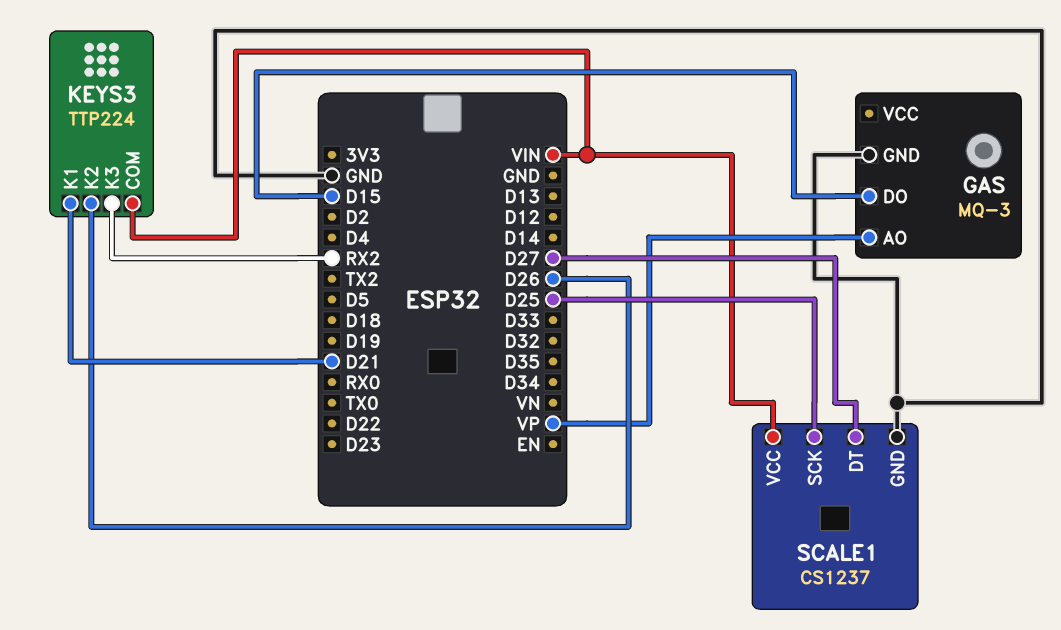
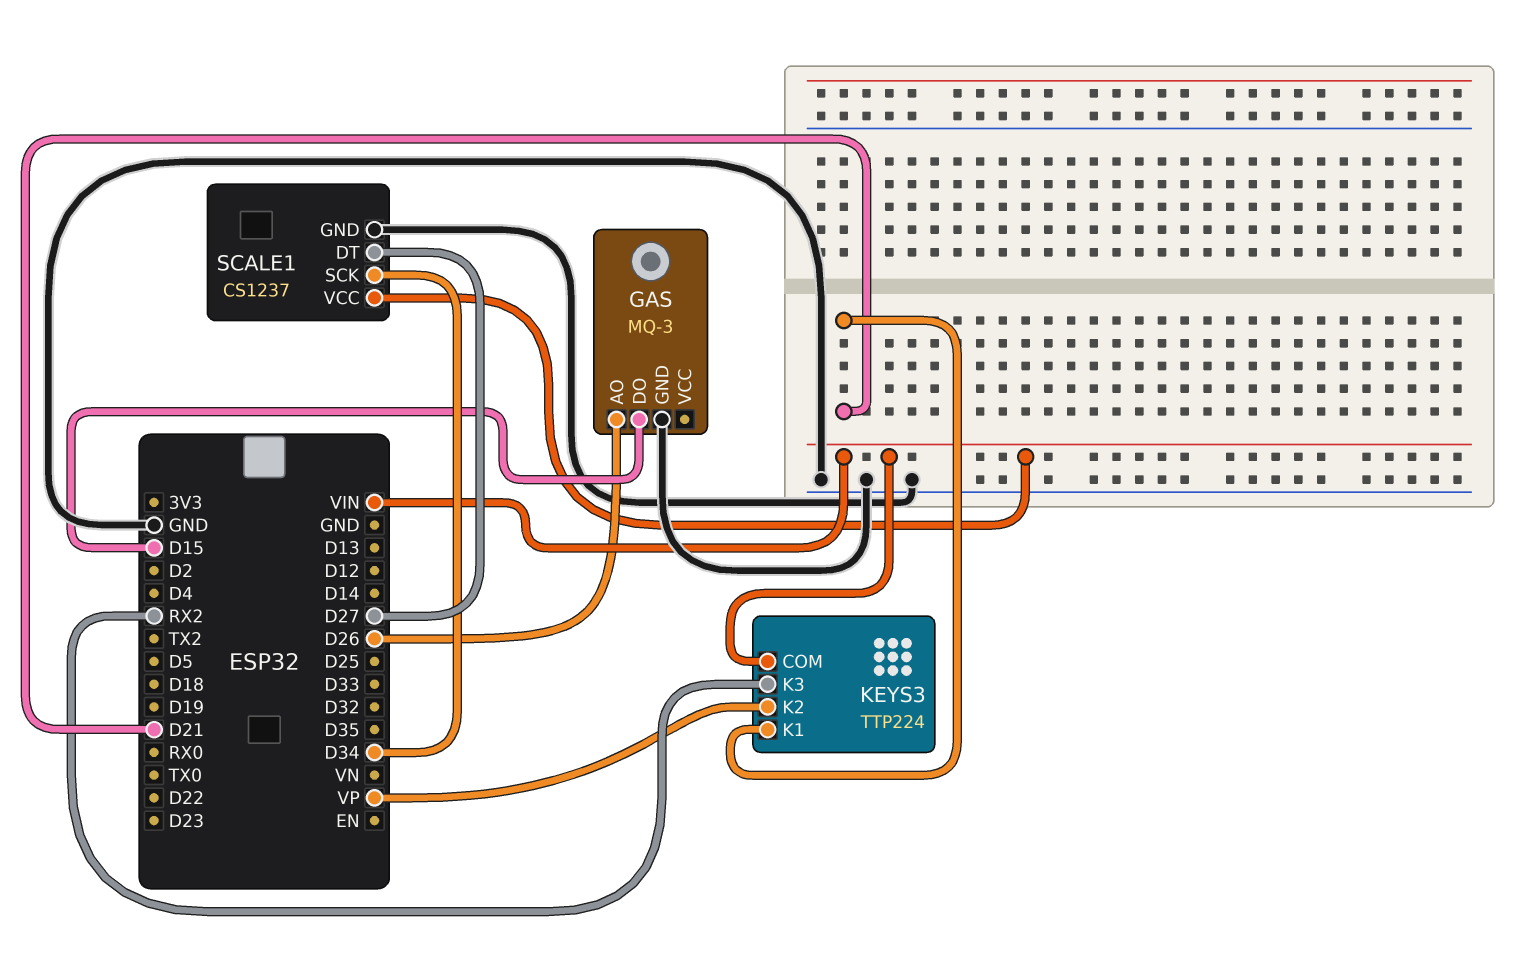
GAS pin AO: VP -> D26
KEYS3 pin K2: D26 -> VP
SCALE1 pin SCK: D25 -> D34

